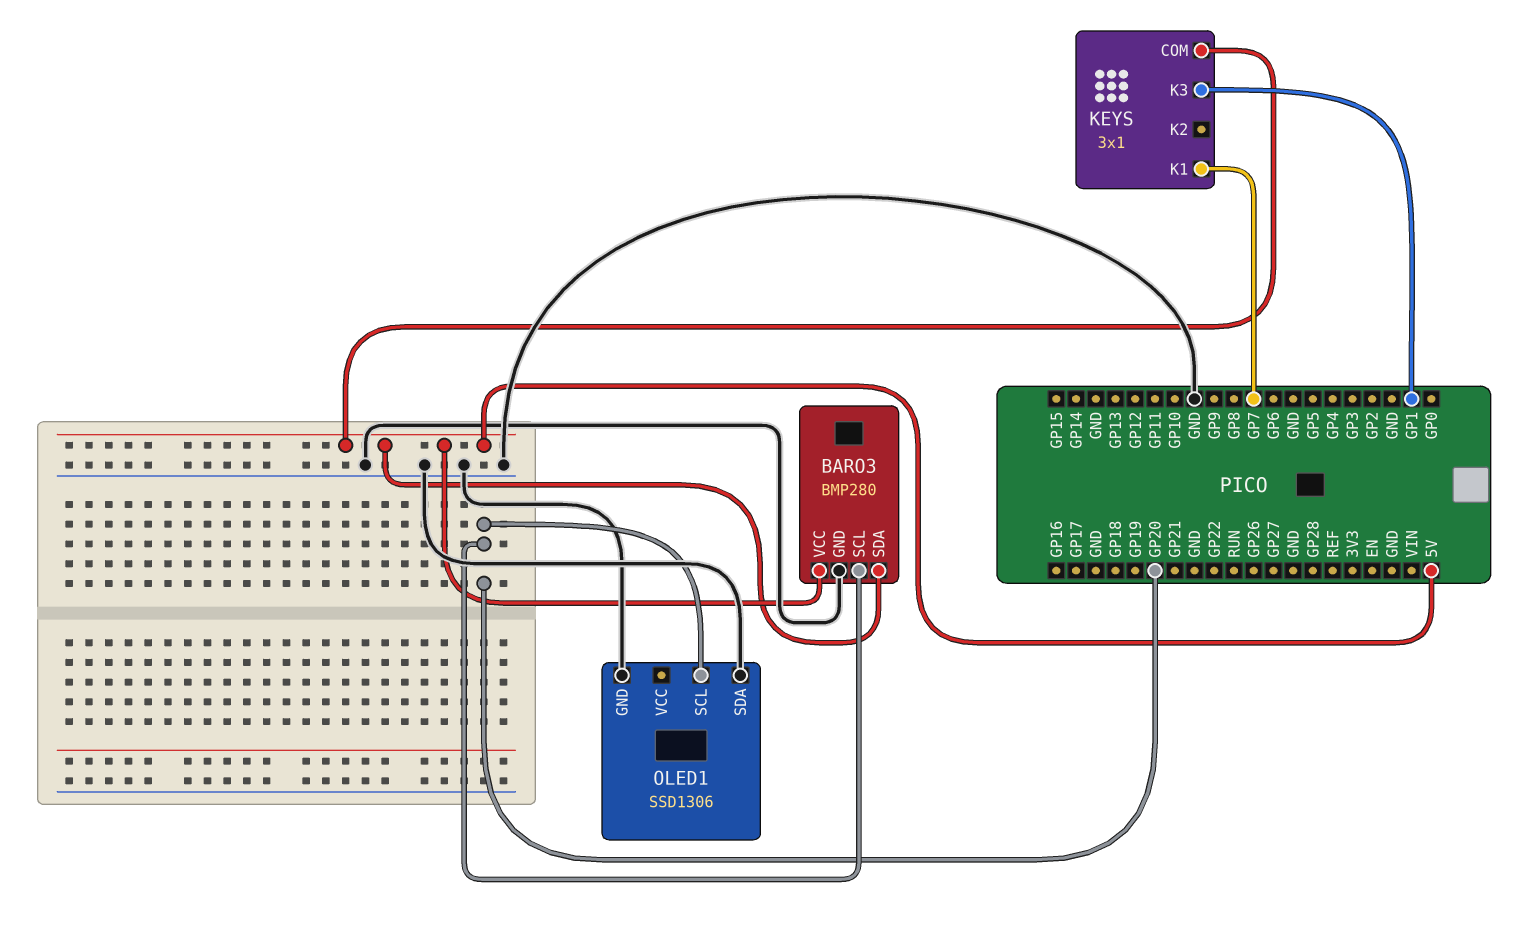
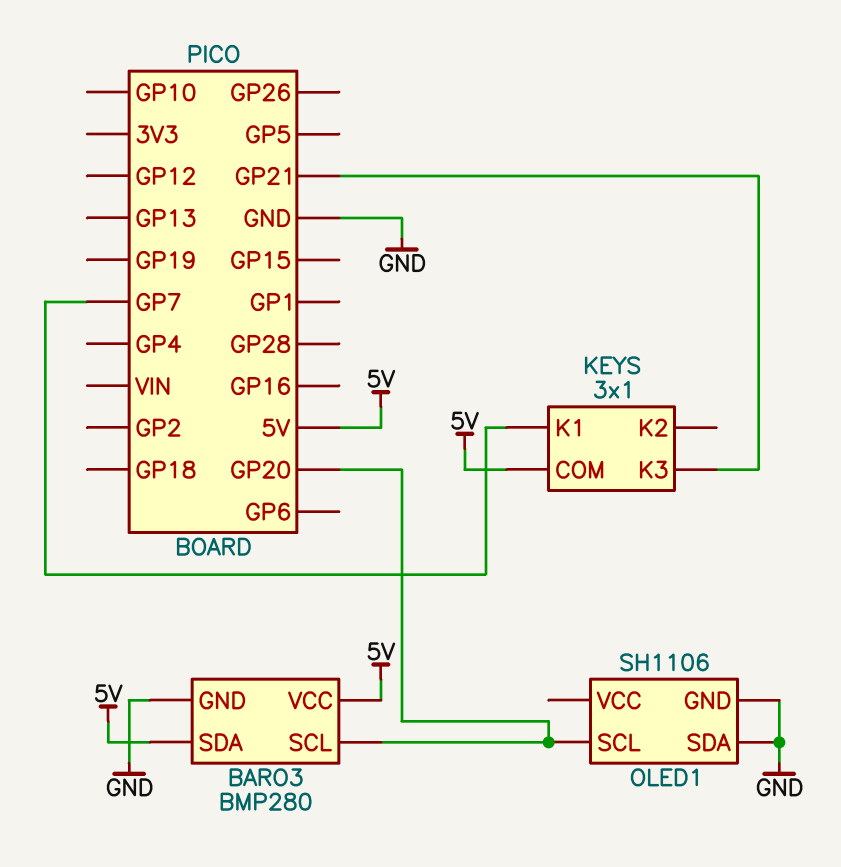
KEYS pin K3: GP1 -> GP21
OLED1: SSD1306 -> SH1106

